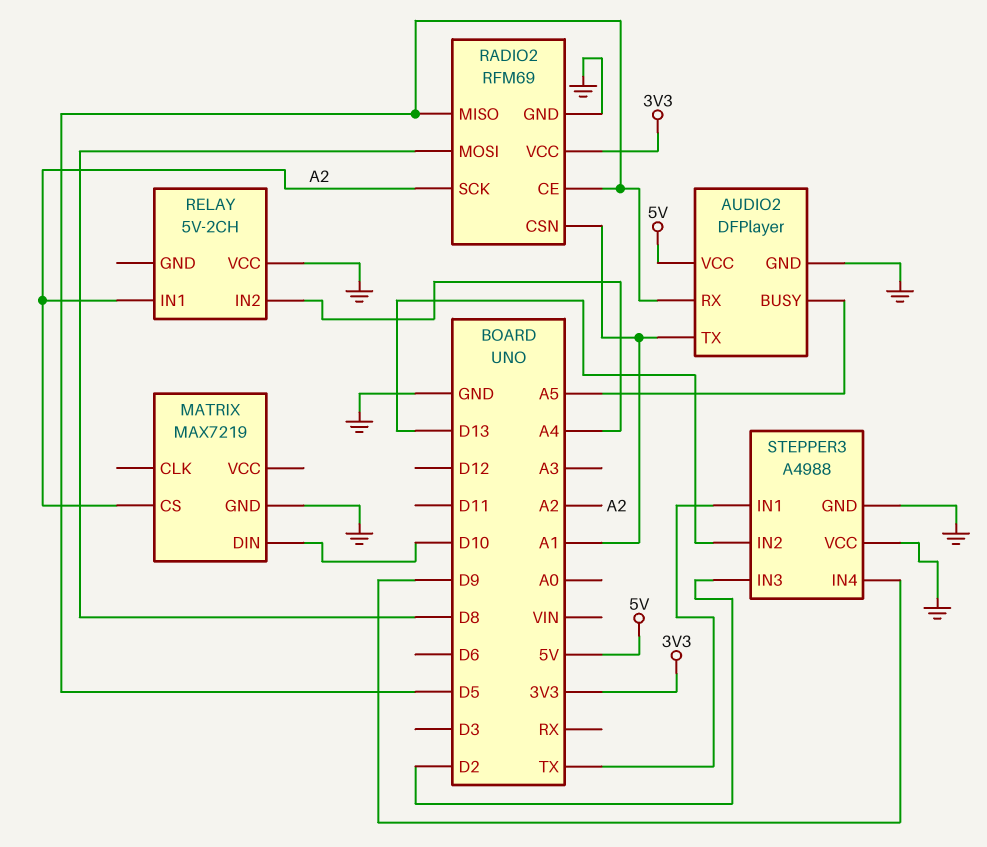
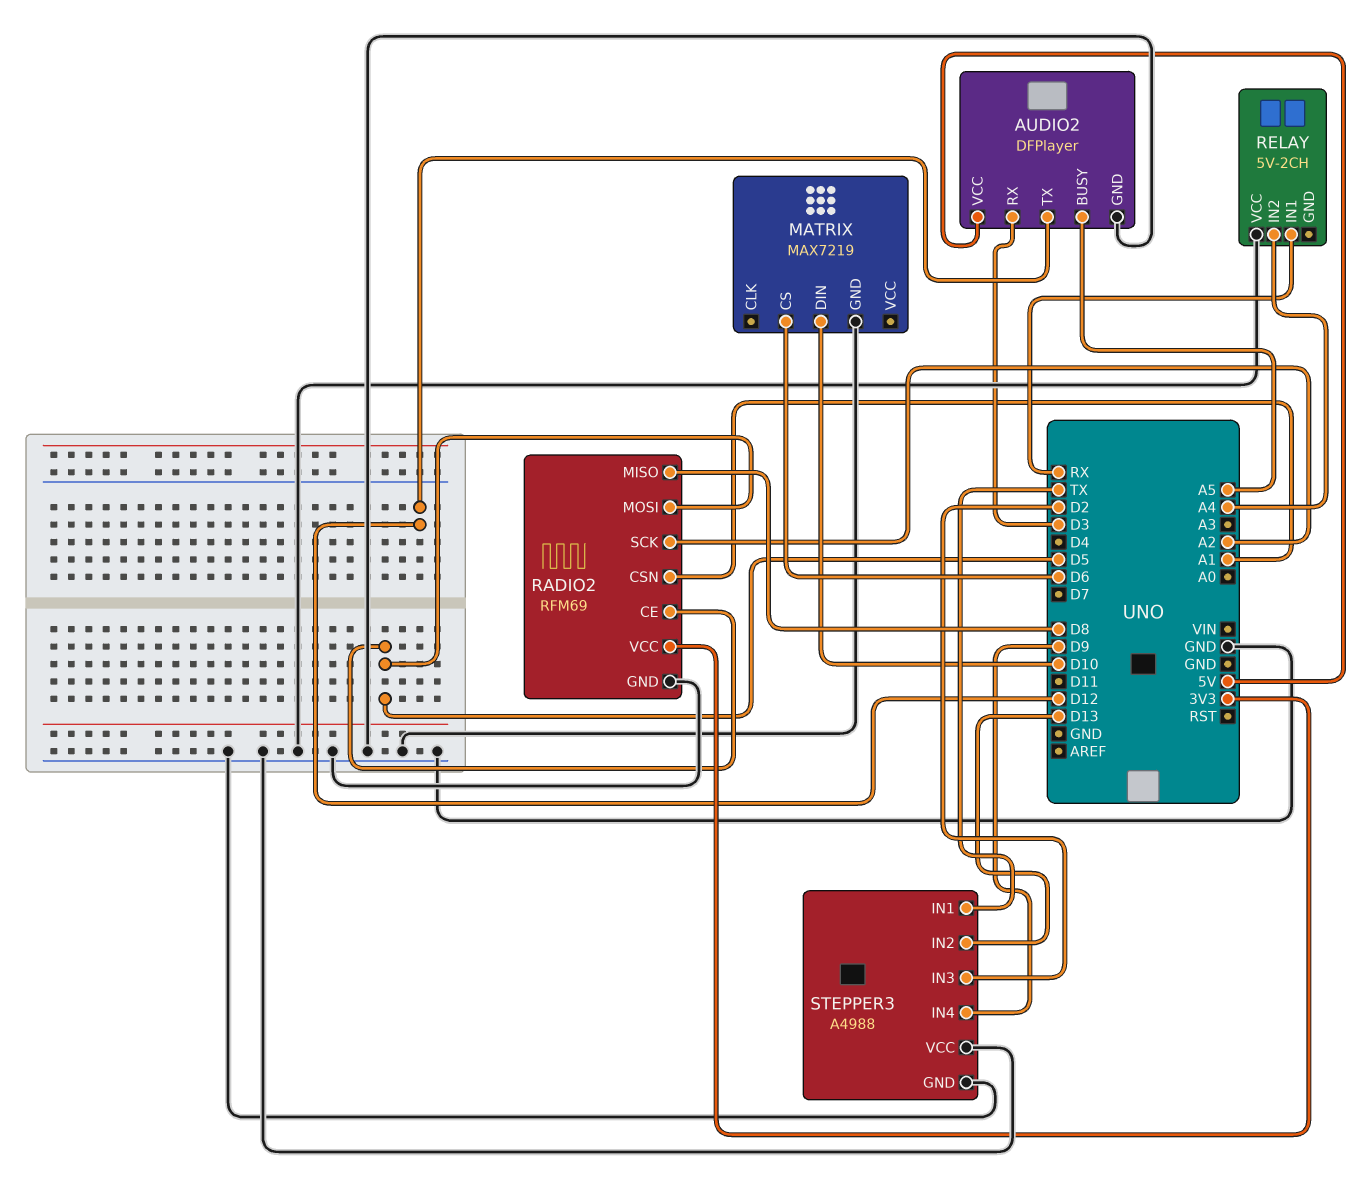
AUDIO2 pin RX: D5 -> D3
AUDIO2 pin TX: A1 -> D12
MATRIX pin CS: A2 -> D6
RADIO2 pin MISO: D5 -> D8
RADIO2 pin MOSI: D8 -> D5
RELAY pin IN1: A2 -> RX

